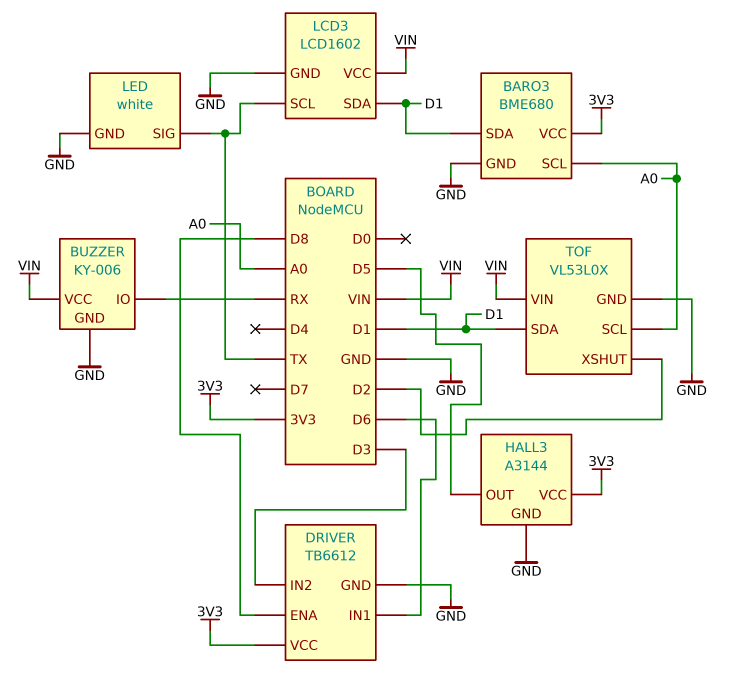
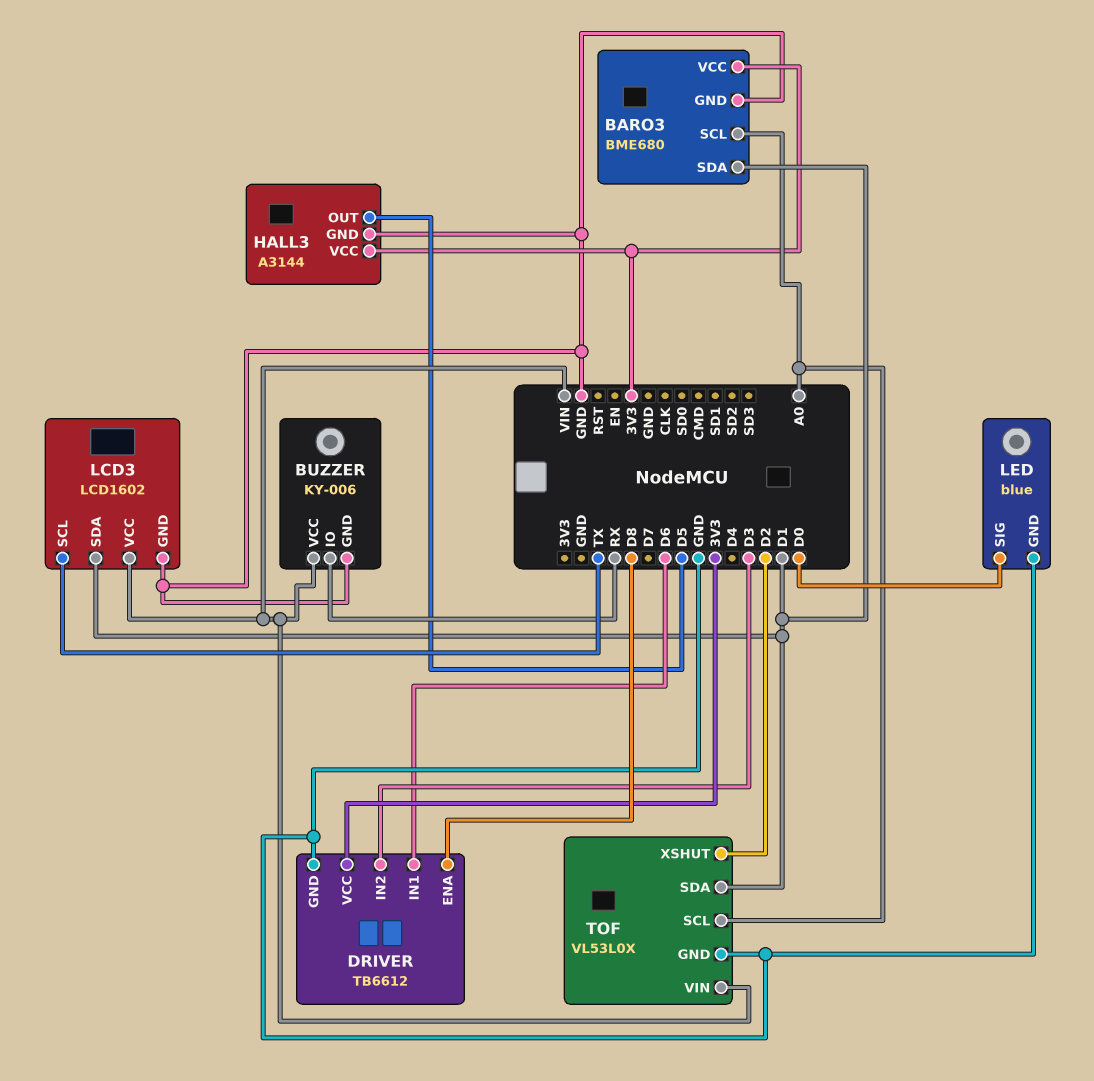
LED: white -> blue
LED pin SIG: TX -> D0

